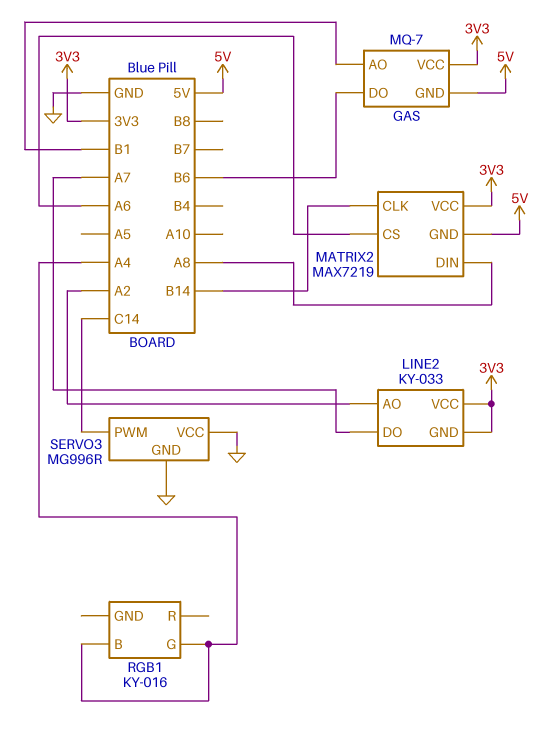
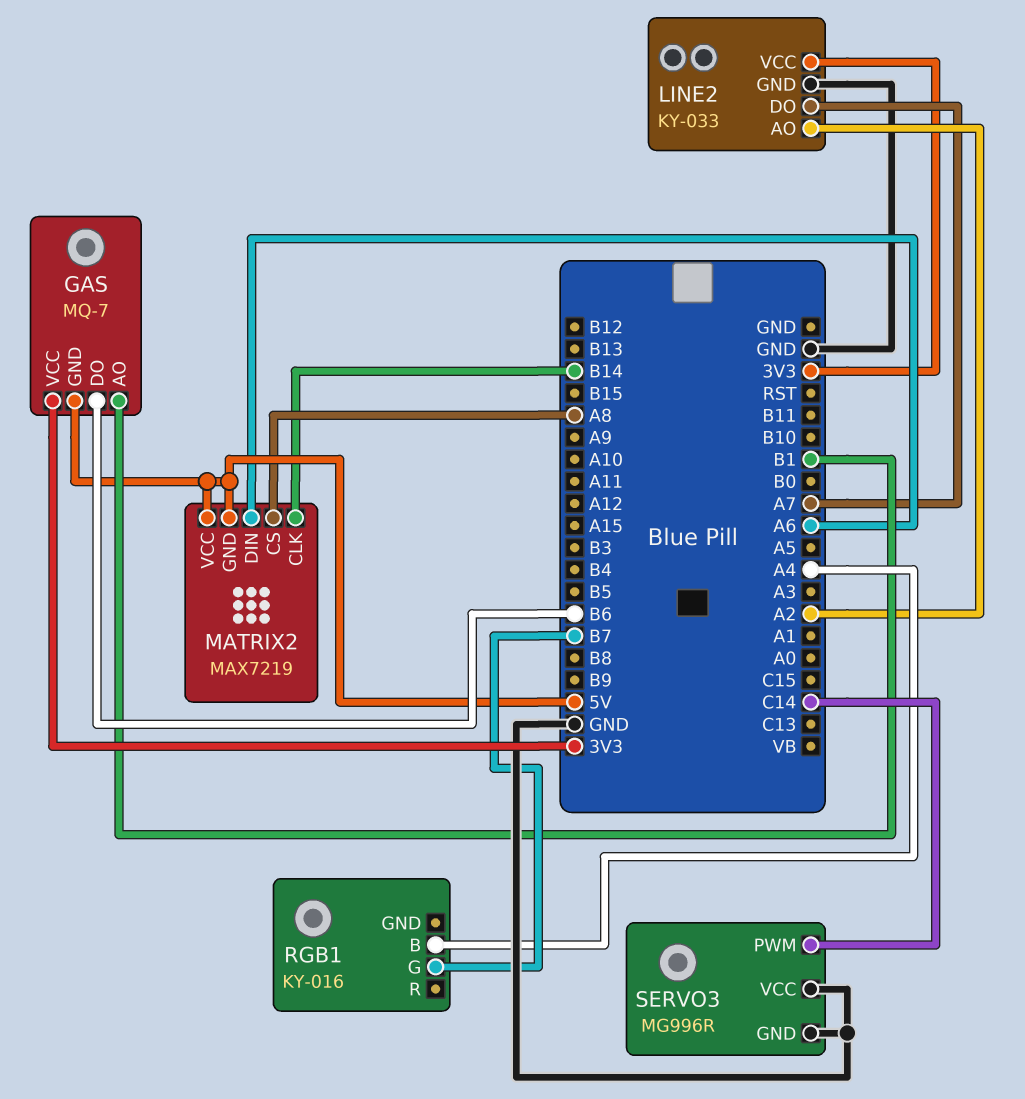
LINE2 pin GND: 3V3 -> GND
MATRIX2 pin CS: A6 -> A8
MATRIX2 pin DIN: A8 -> A6
MATRIX2 pin VCC: 3V3 -> 5V
RGB1 pin G: A4 -> B7

